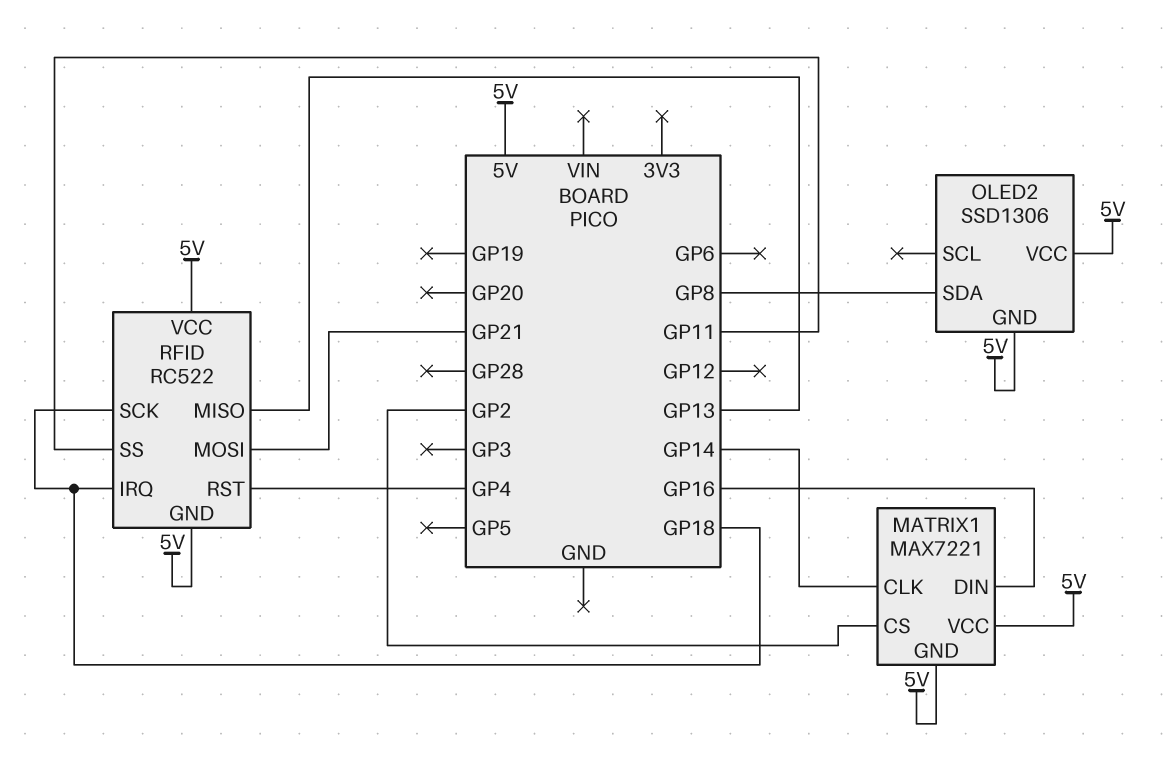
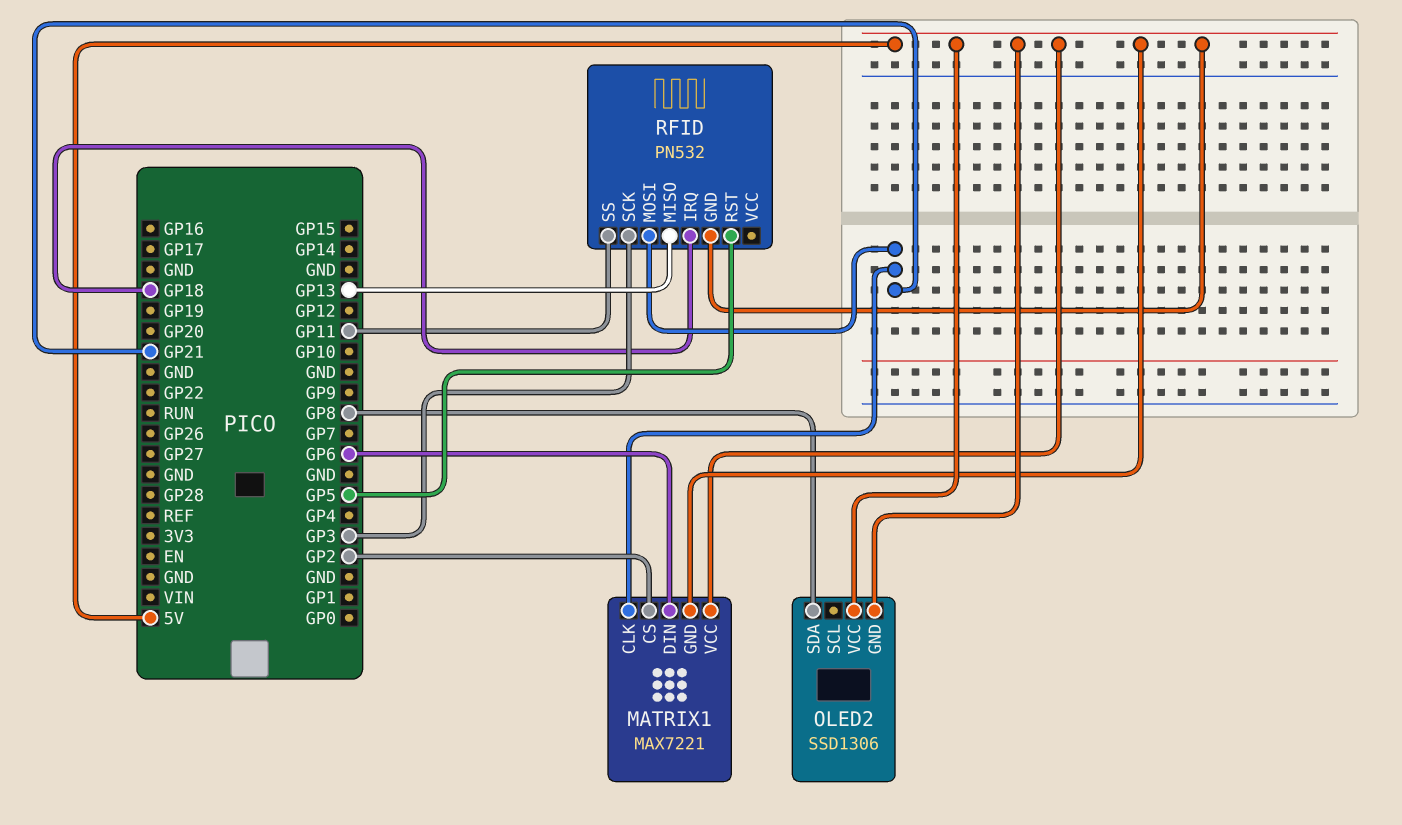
MATRIX1 pin CLK: GP14 -> GP21
MATRIX1 pin DIN: GP16 -> GP6
RFID: RC522 -> PN532
RFID pin RST: GP4 -> GP5
RFID pin SCK: GP18 -> GP3
RFID pin VCC: 5V -> none

